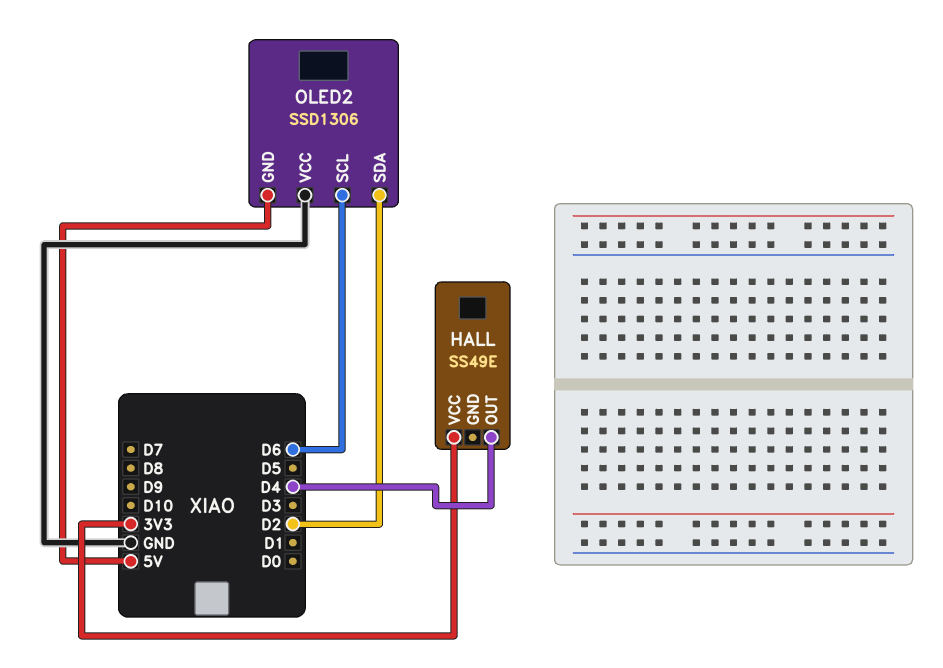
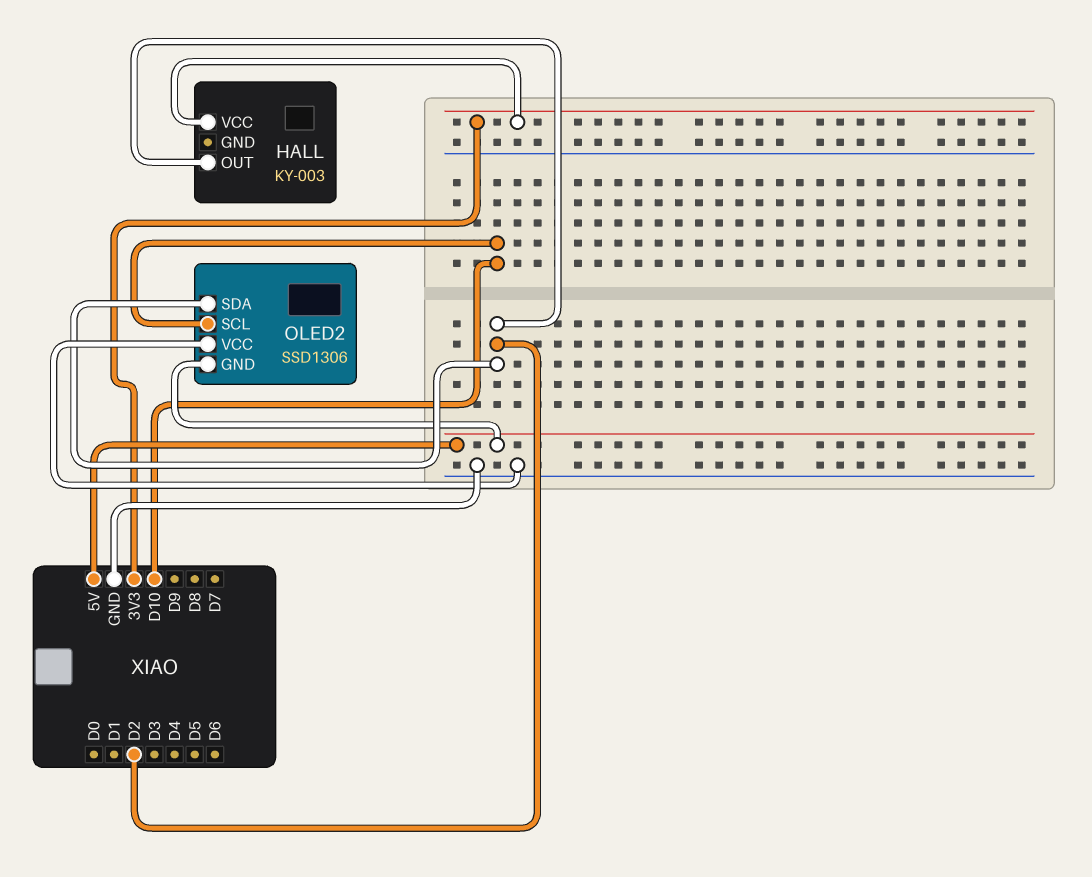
HALL: SS49E -> KY-003
HALL pin OUT: D4 -> D2
OLED2 pin SCL: D6 -> D10

